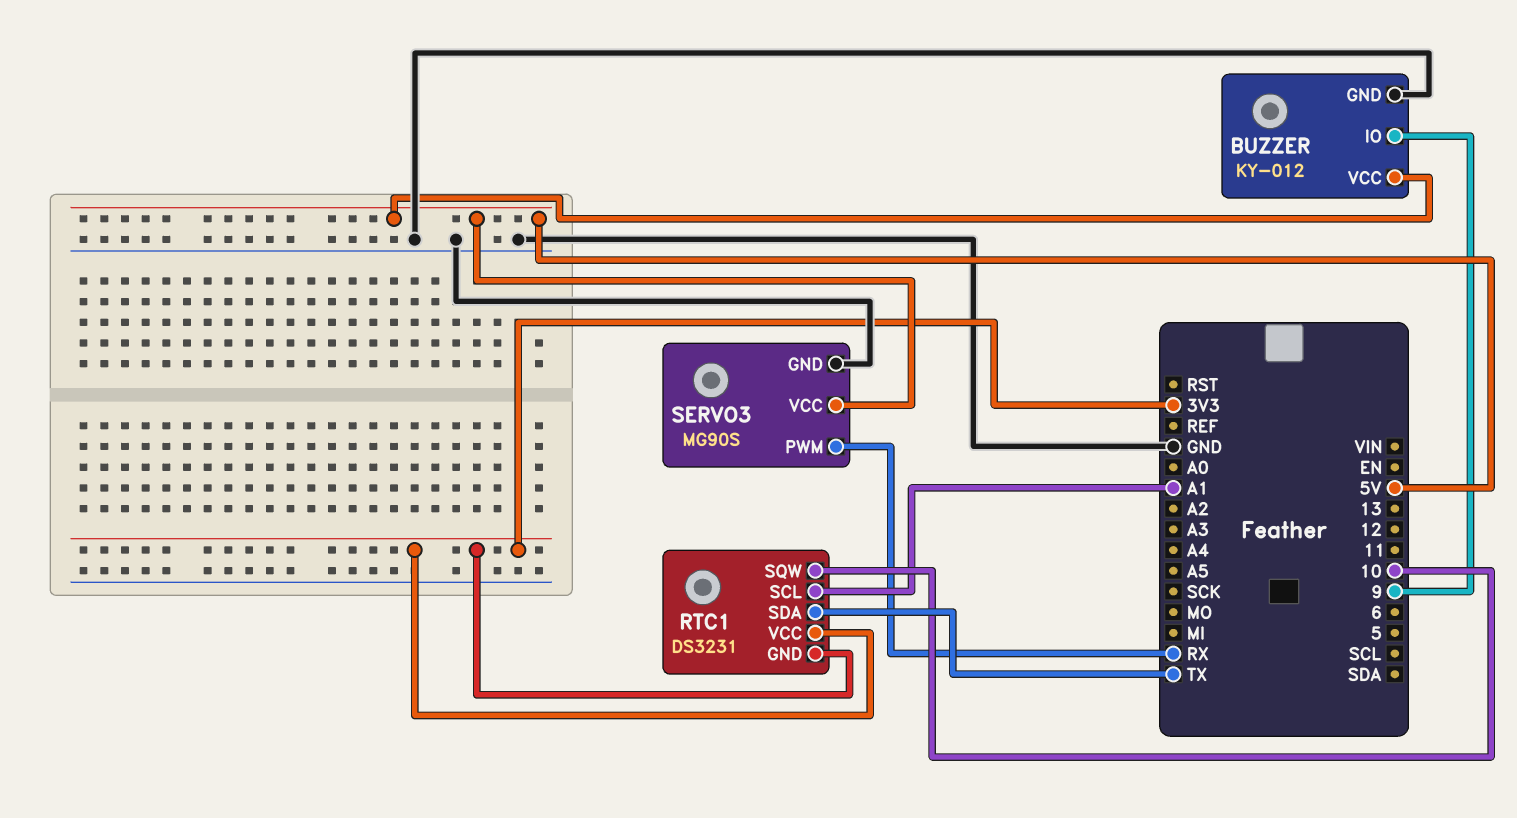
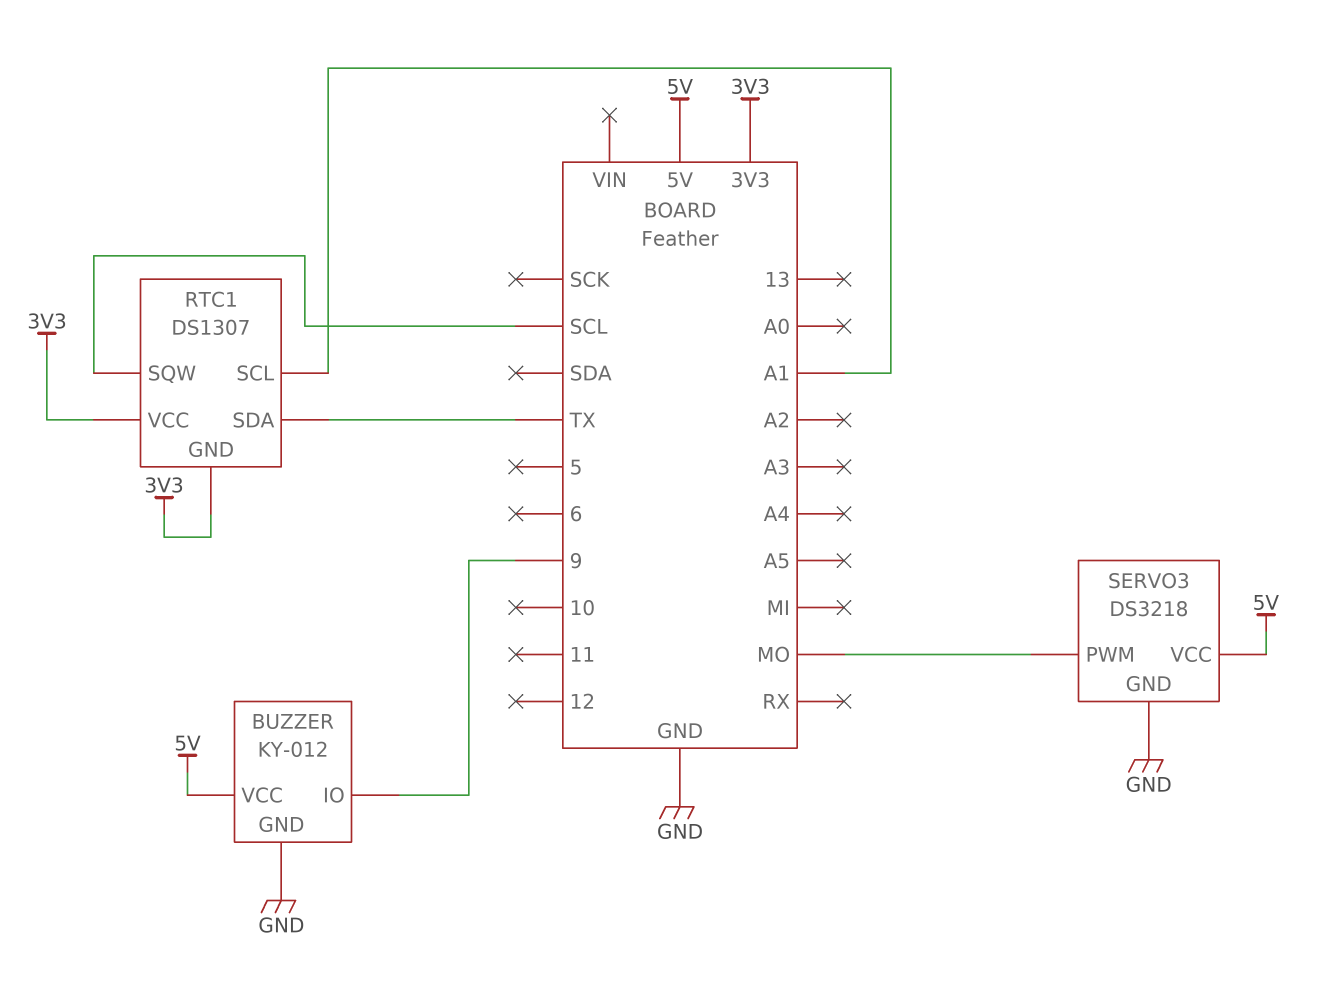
RTC1: DS3231 -> DS1307
RTC1 pin SQW: 10 -> SCL
SERVO3: MG90S -> DS3218
SERVO3 pin PWM: RX -> MO

